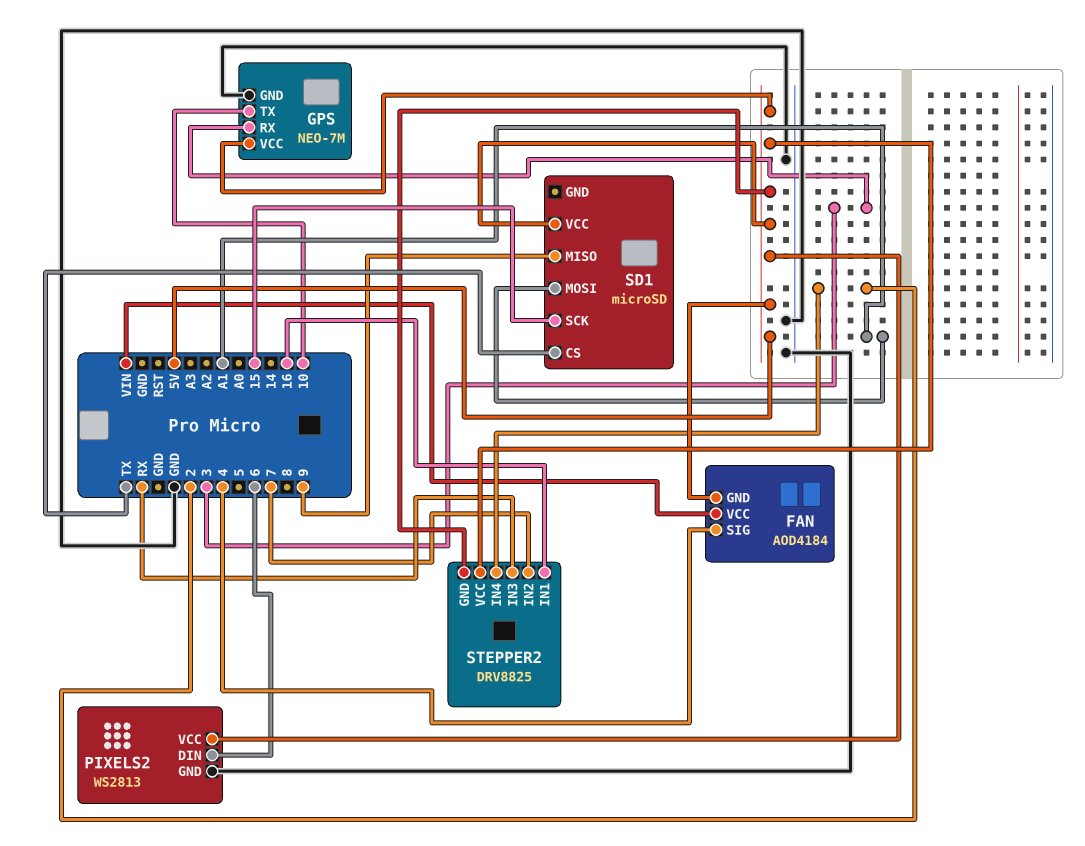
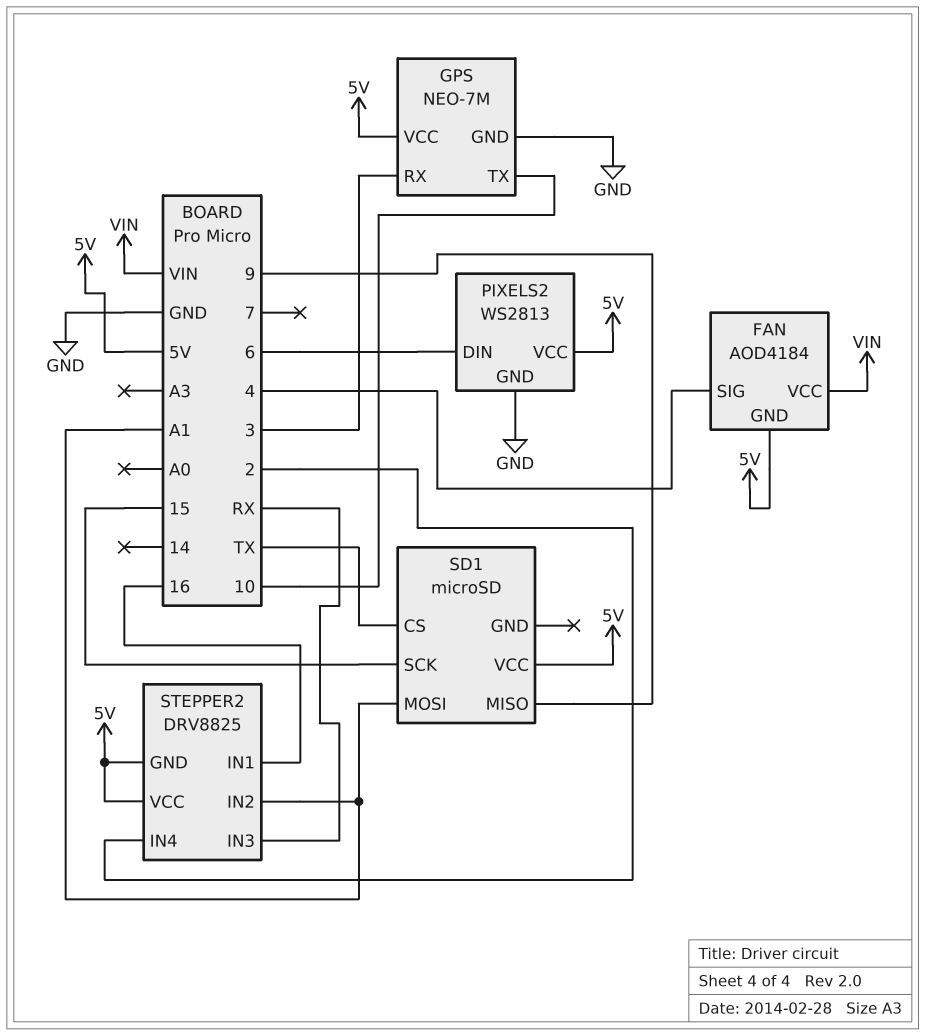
STEPPER2 pin IN2: 7 -> A1

